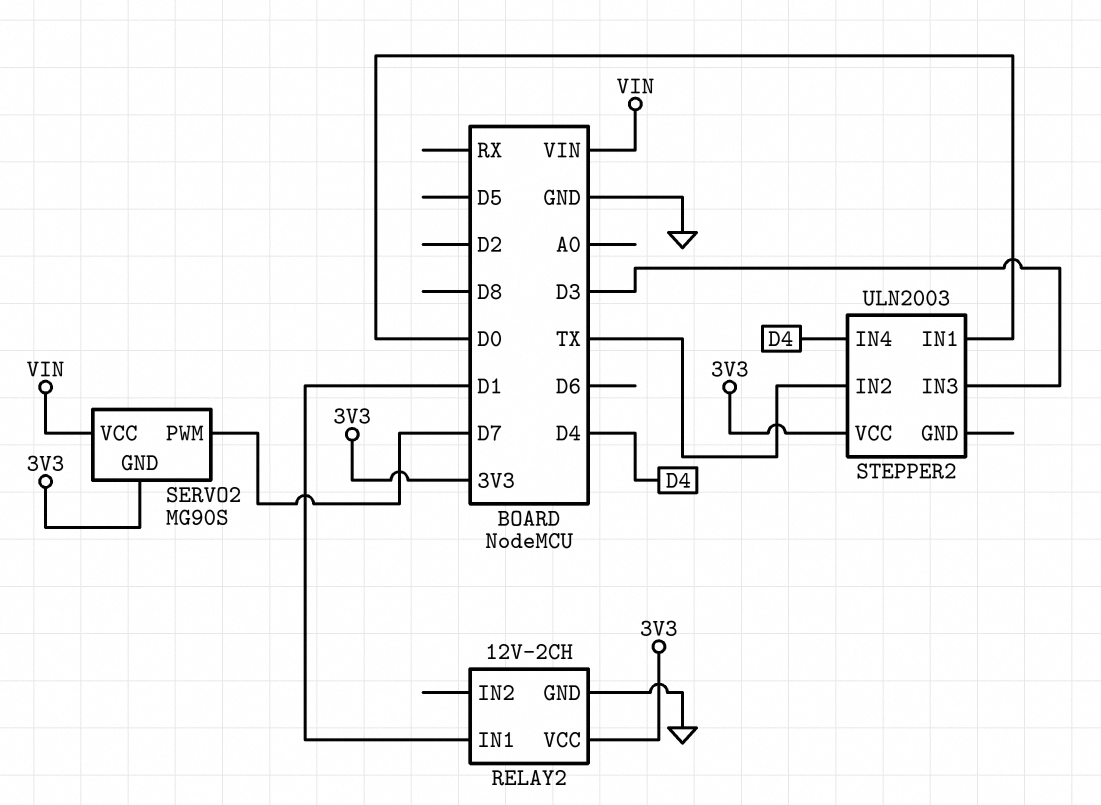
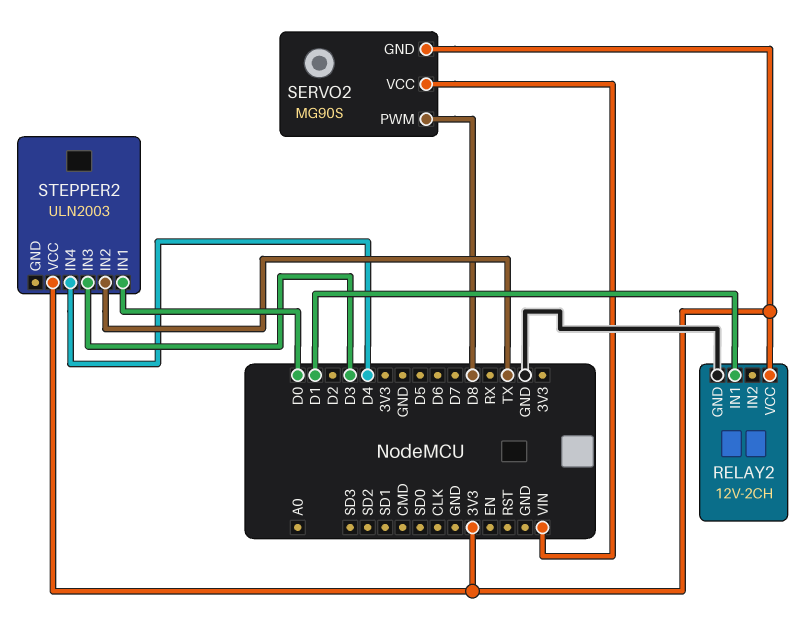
SERVO2 pin PWM: D7 -> D8

